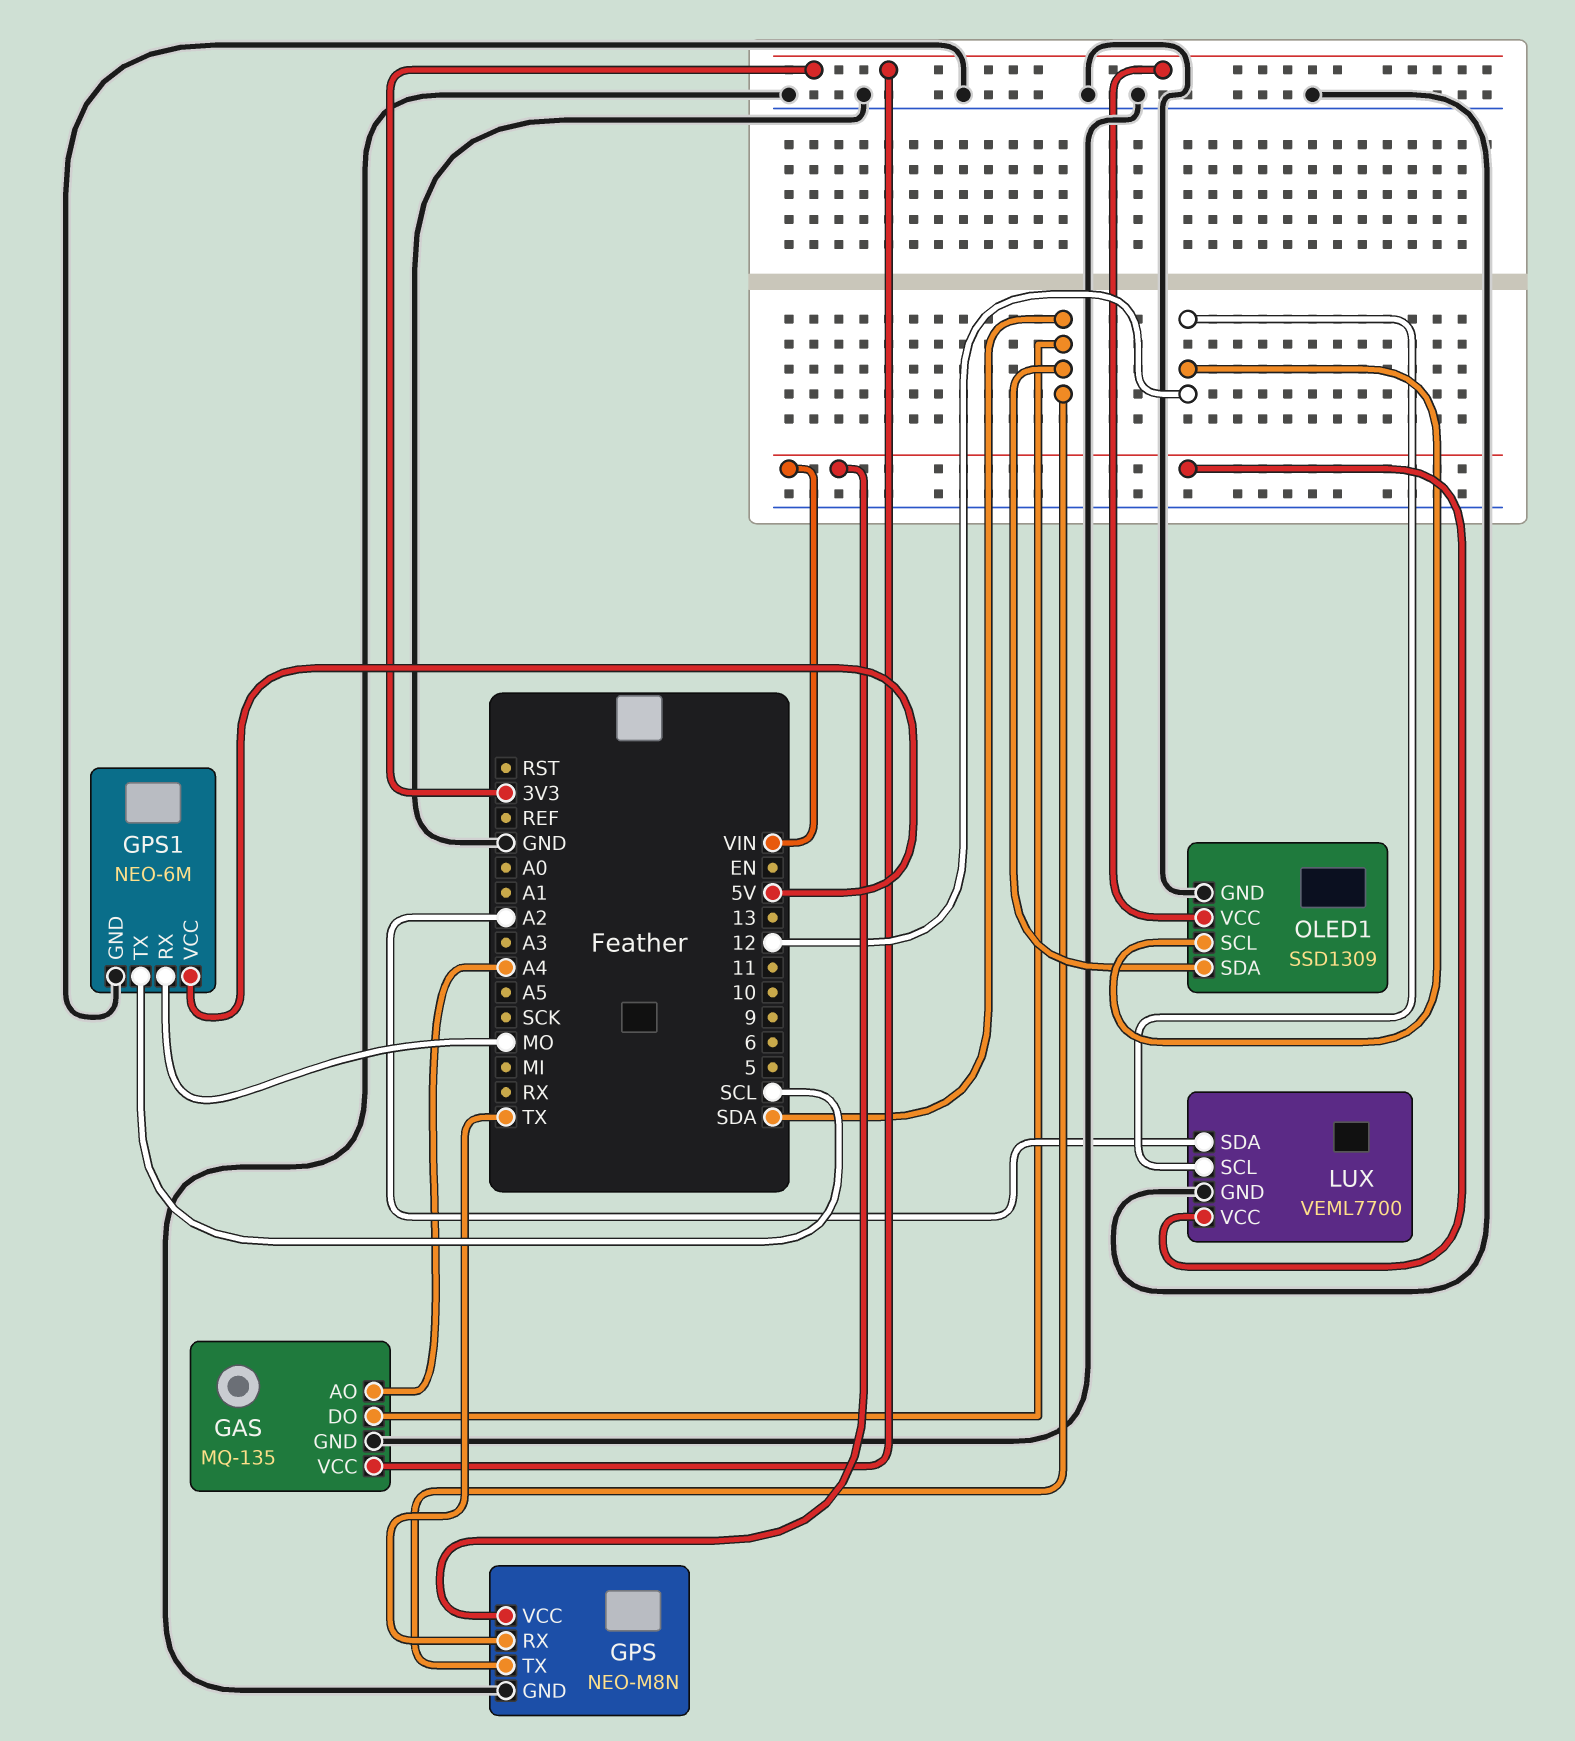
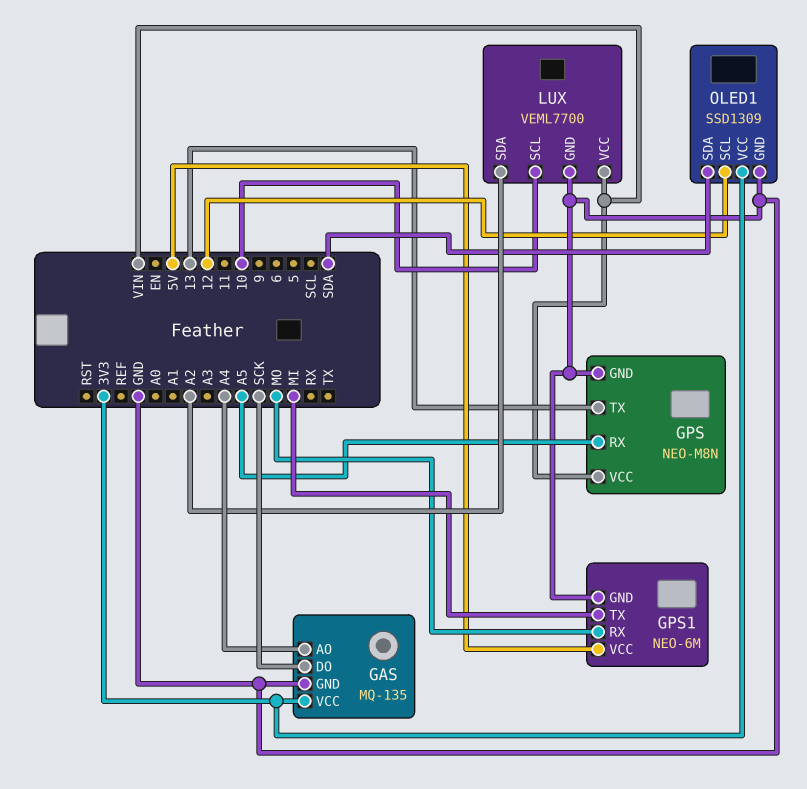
GAS pin DO: SDA -> SCK
GPS pin RX: TX -> A5
GPS pin TX: SDA -> 13
GPS1 pin TX: SCL -> MI
LUX pin SCL: 12 -> 10

